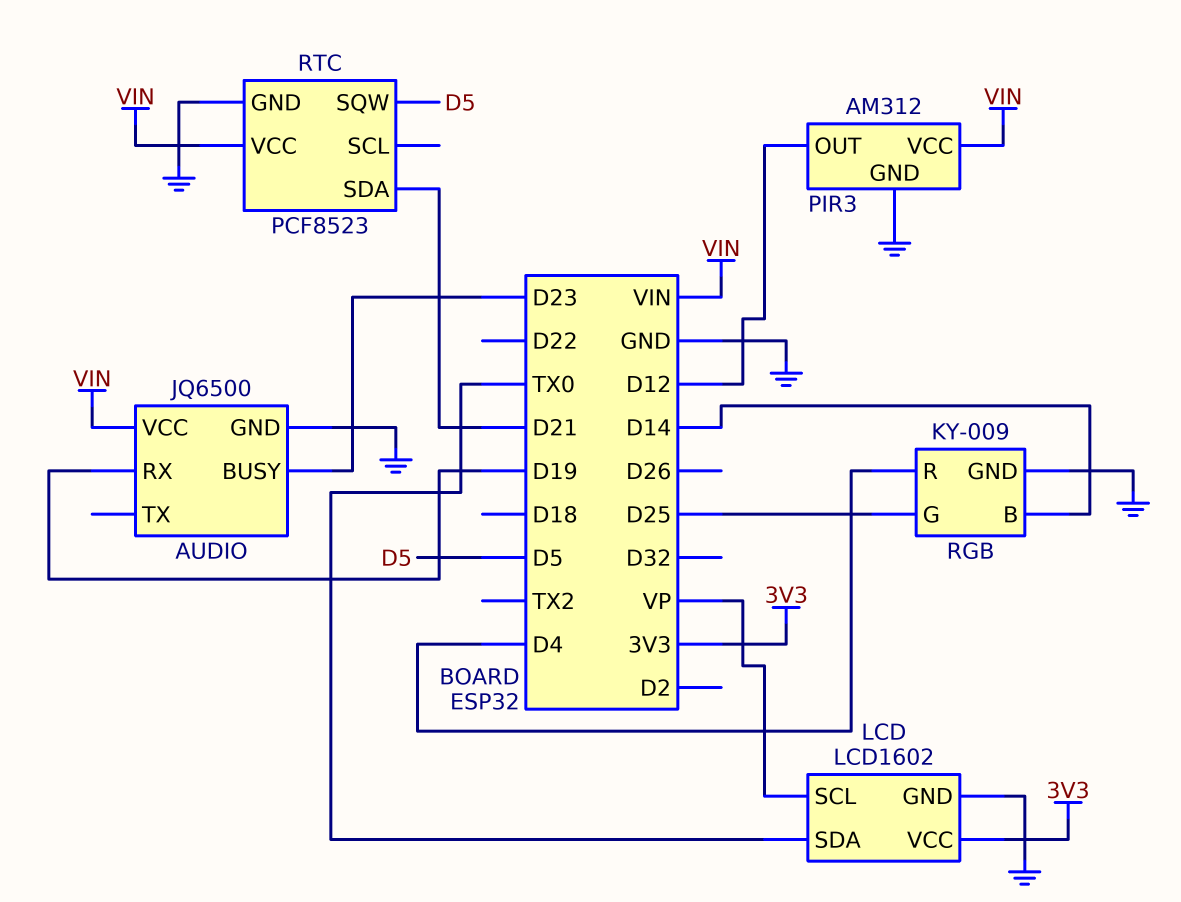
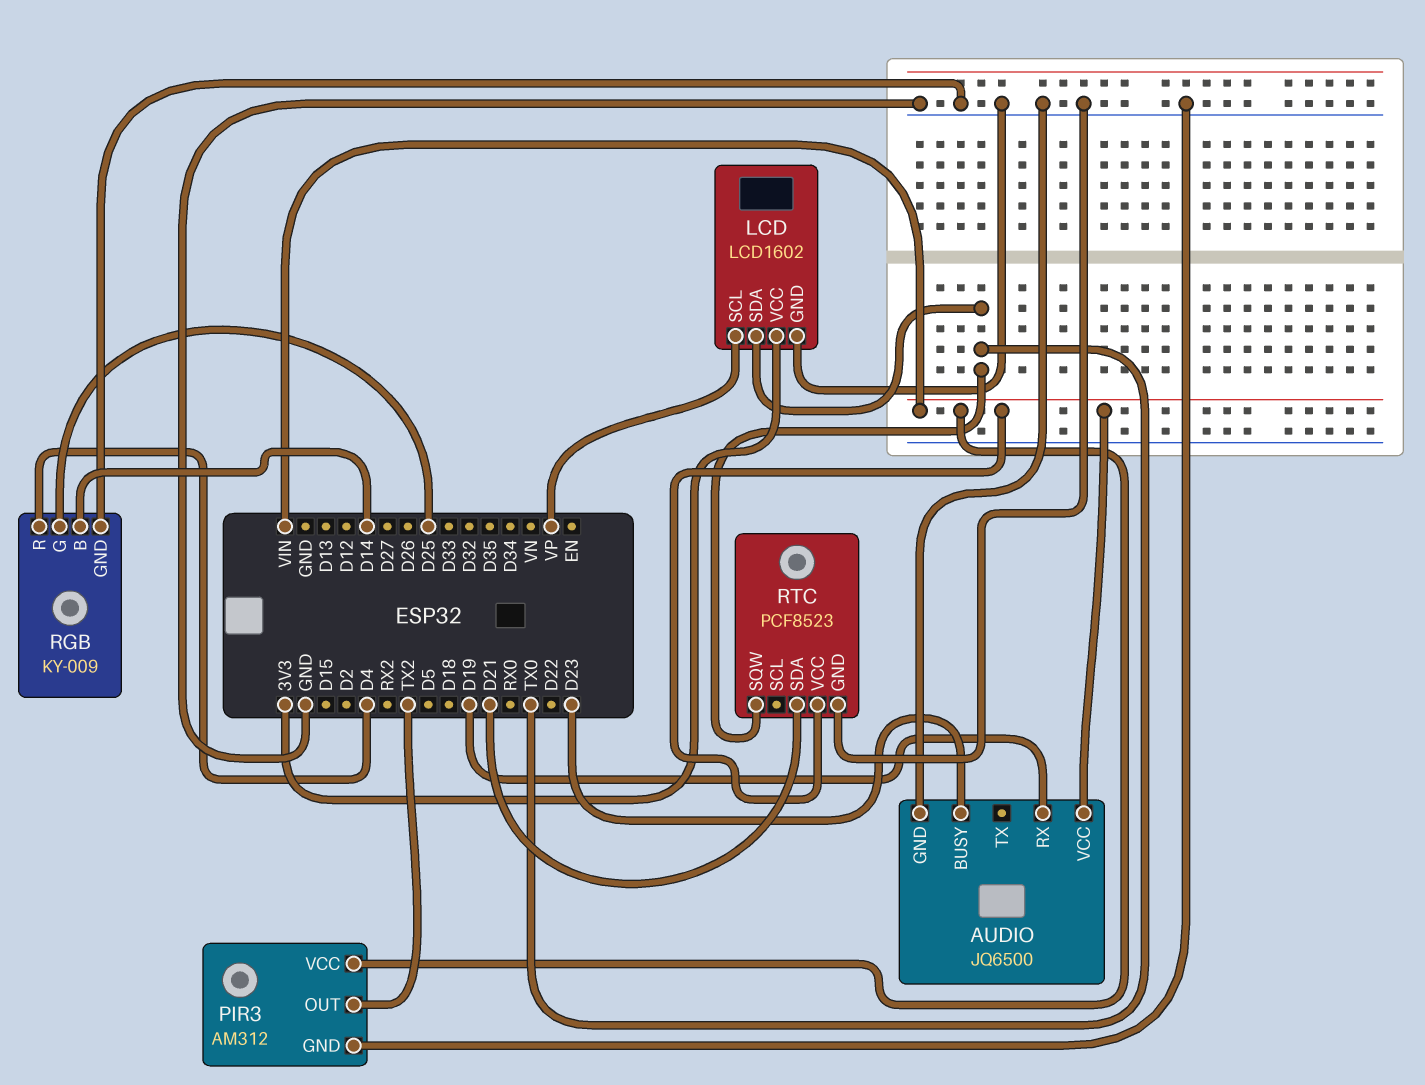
PIR3 pin OUT: D12 -> TX2
RTC pin SQW: D5 -> TX0

